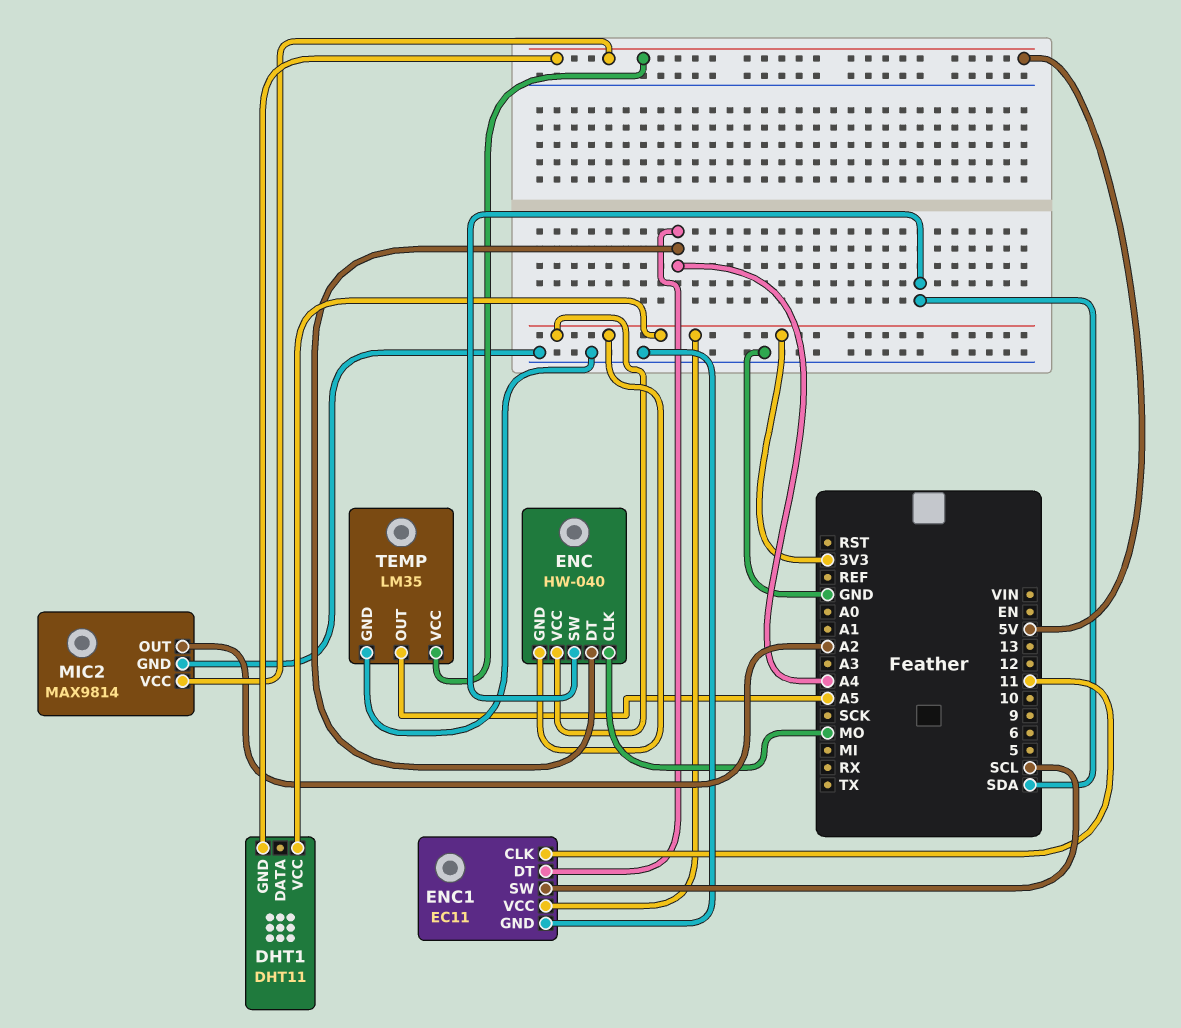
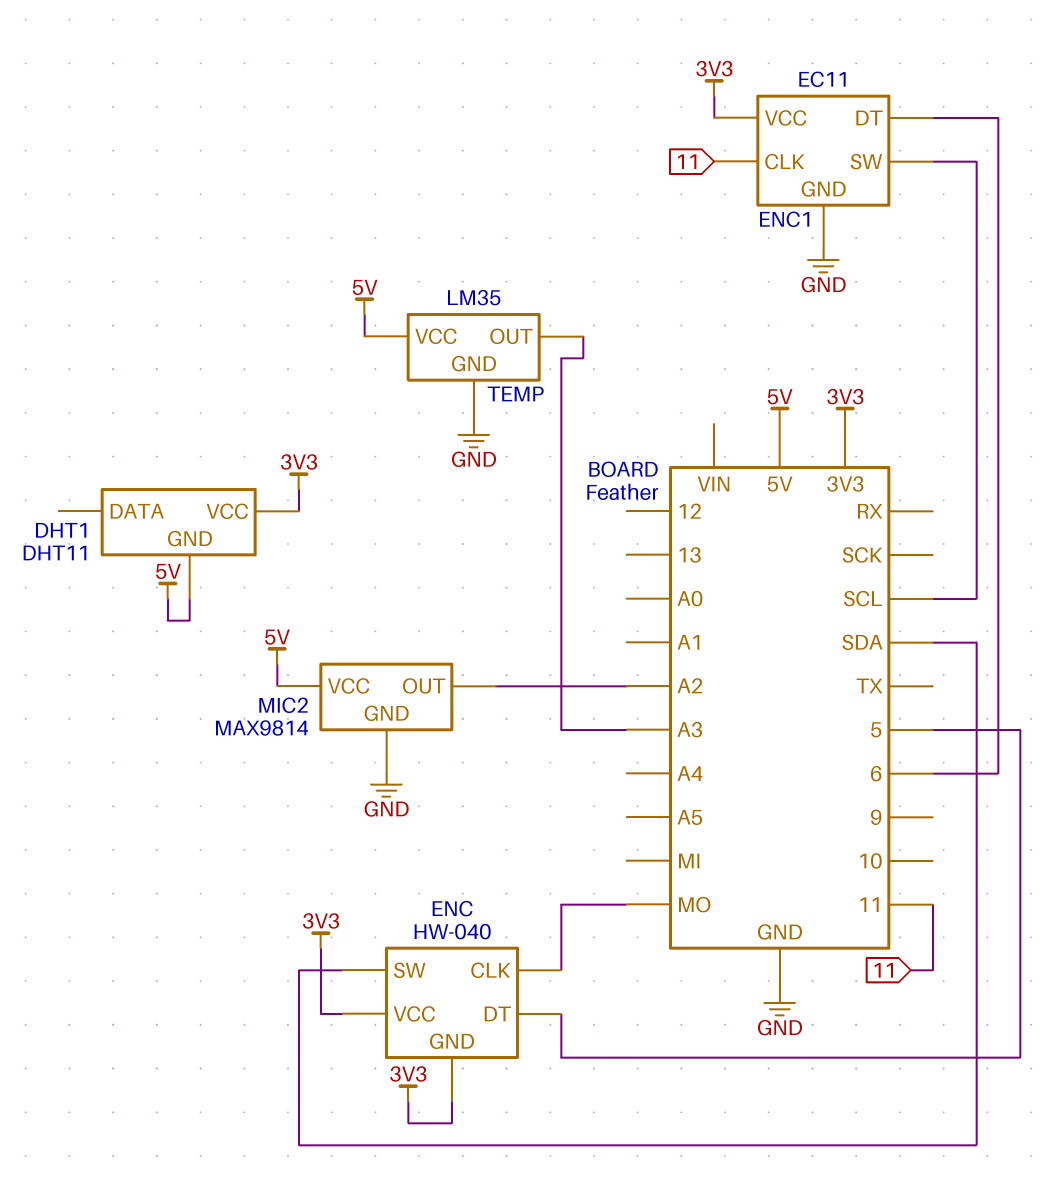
ENC pin DT: A4 -> 5
ENC1 pin DT: A4 -> 6
TEMP pin OUT: A5 -> A3

